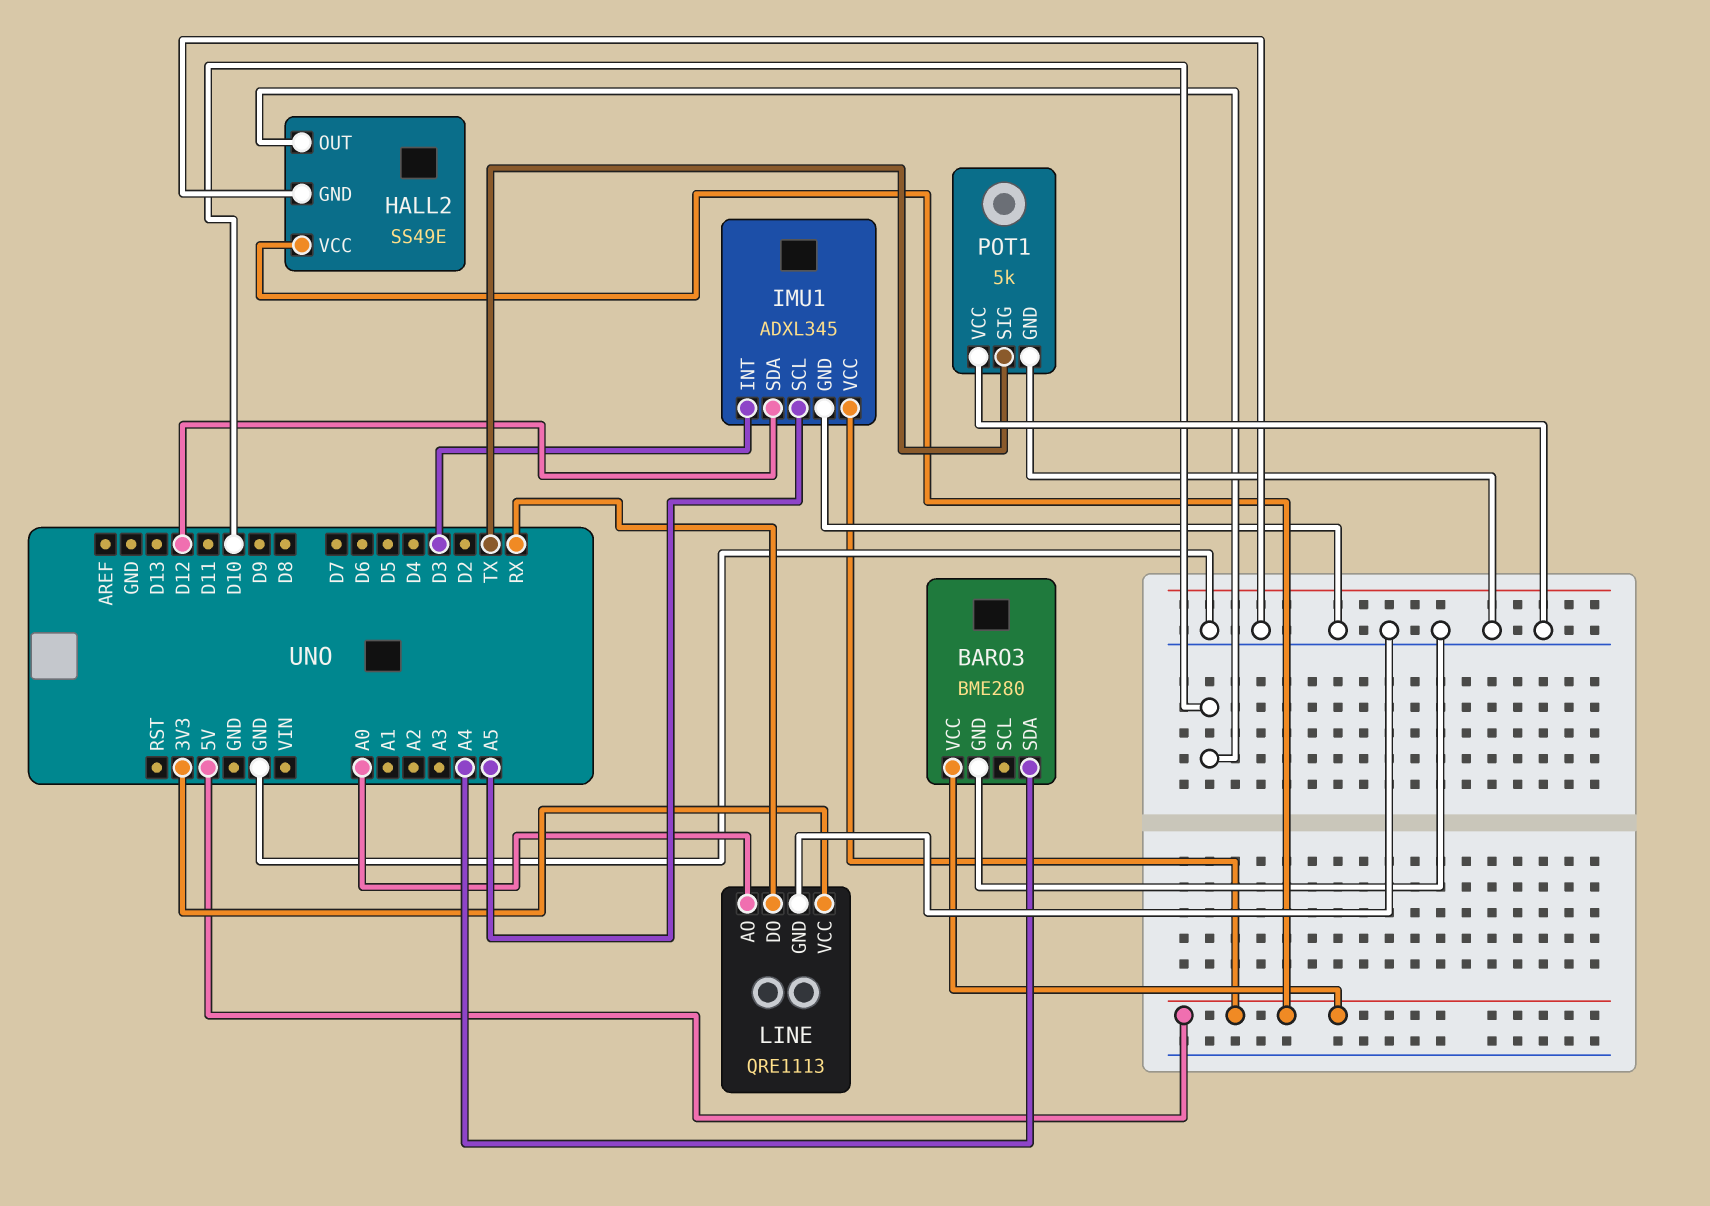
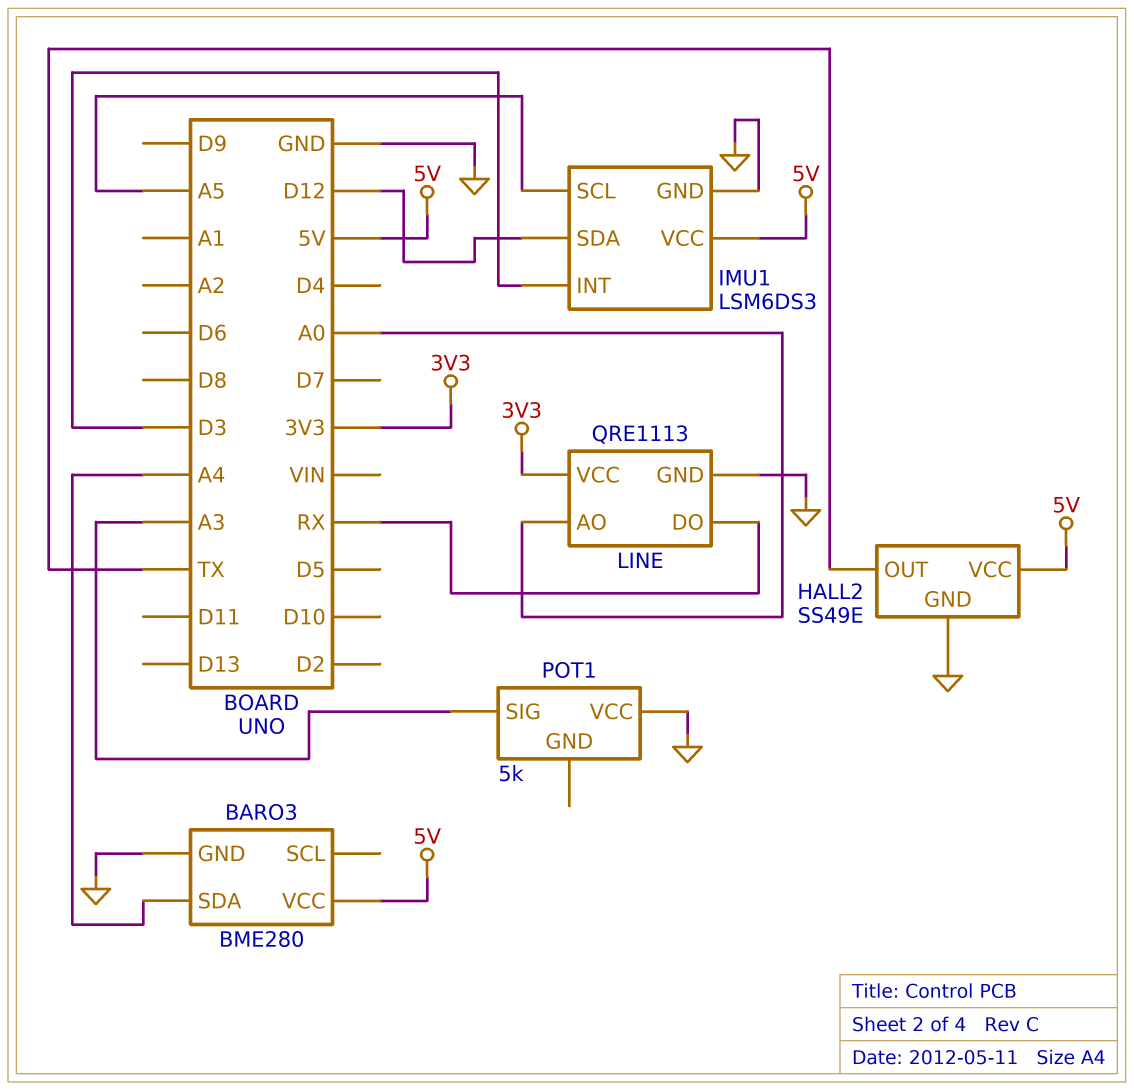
HALL2 pin OUT: D10 -> TX
IMU1: ADXL345 -> LSM6DS3
POT1 pin GND: GND -> none
POT1 pin SIG: TX -> A3

